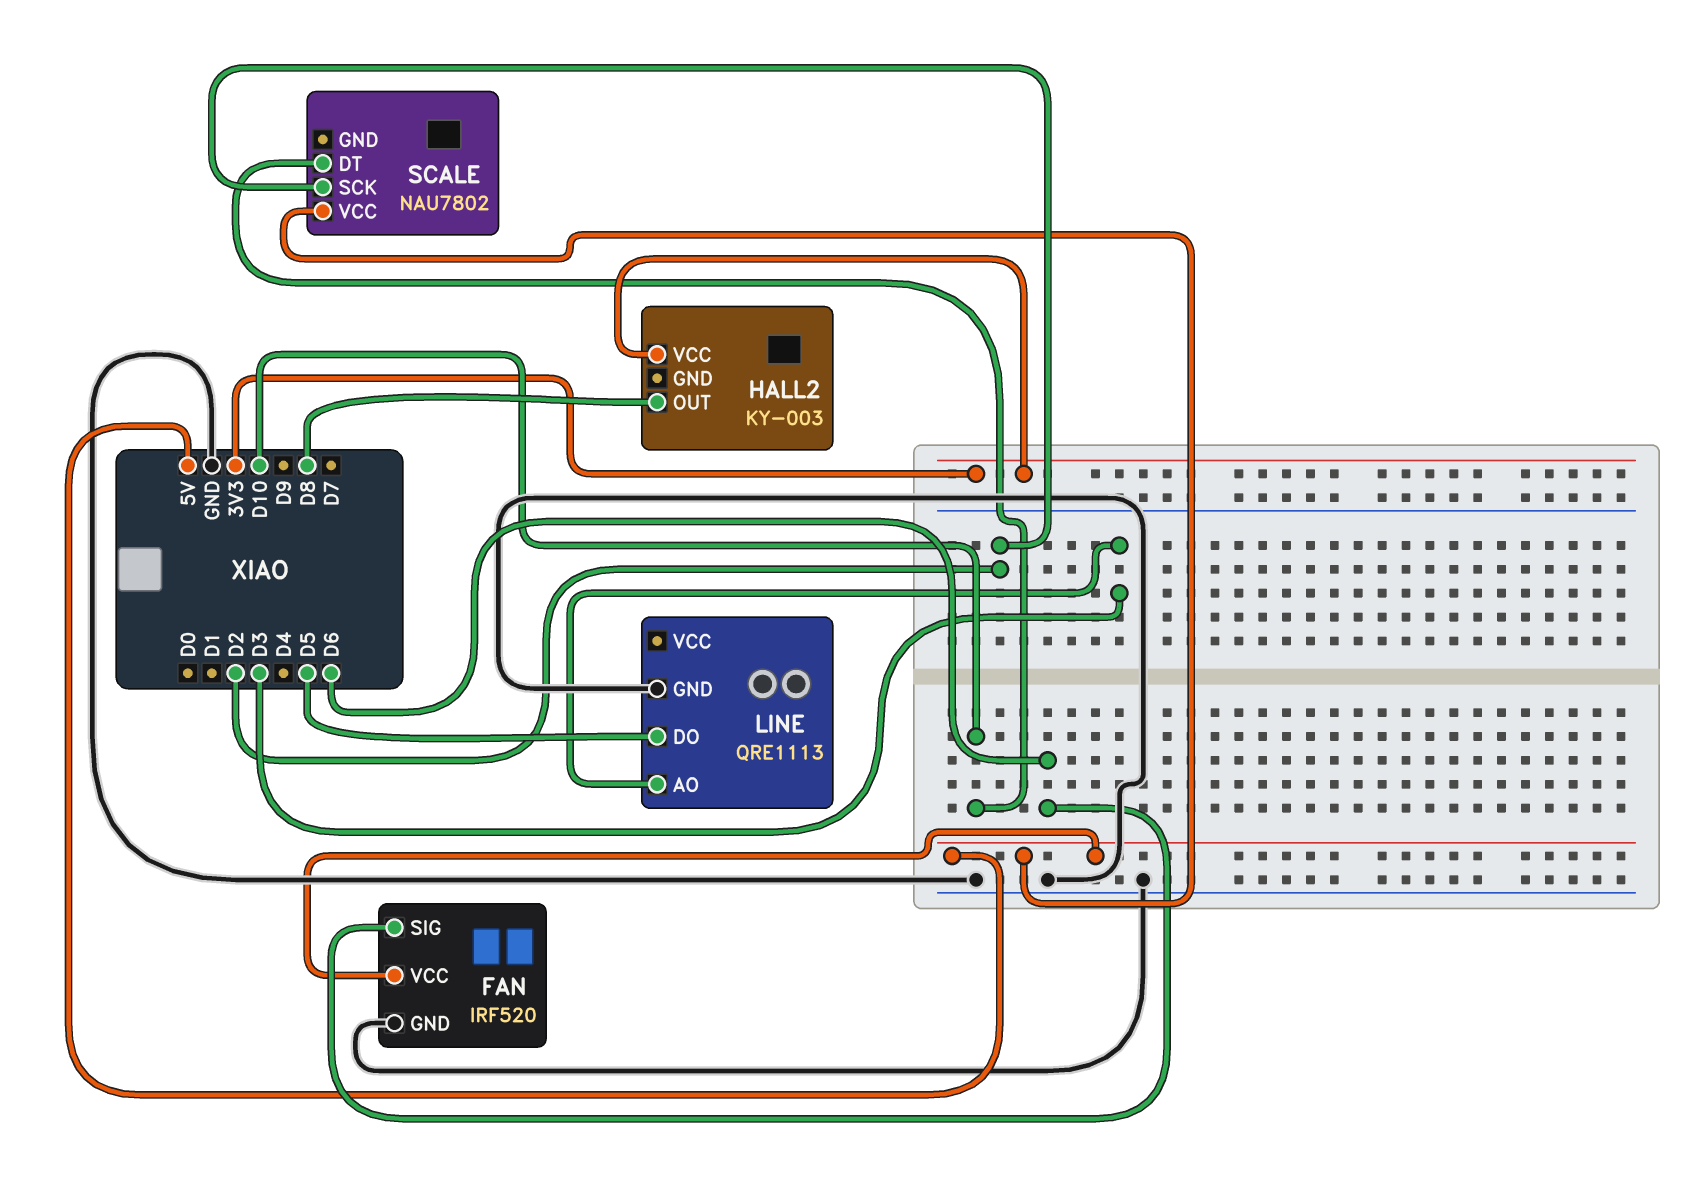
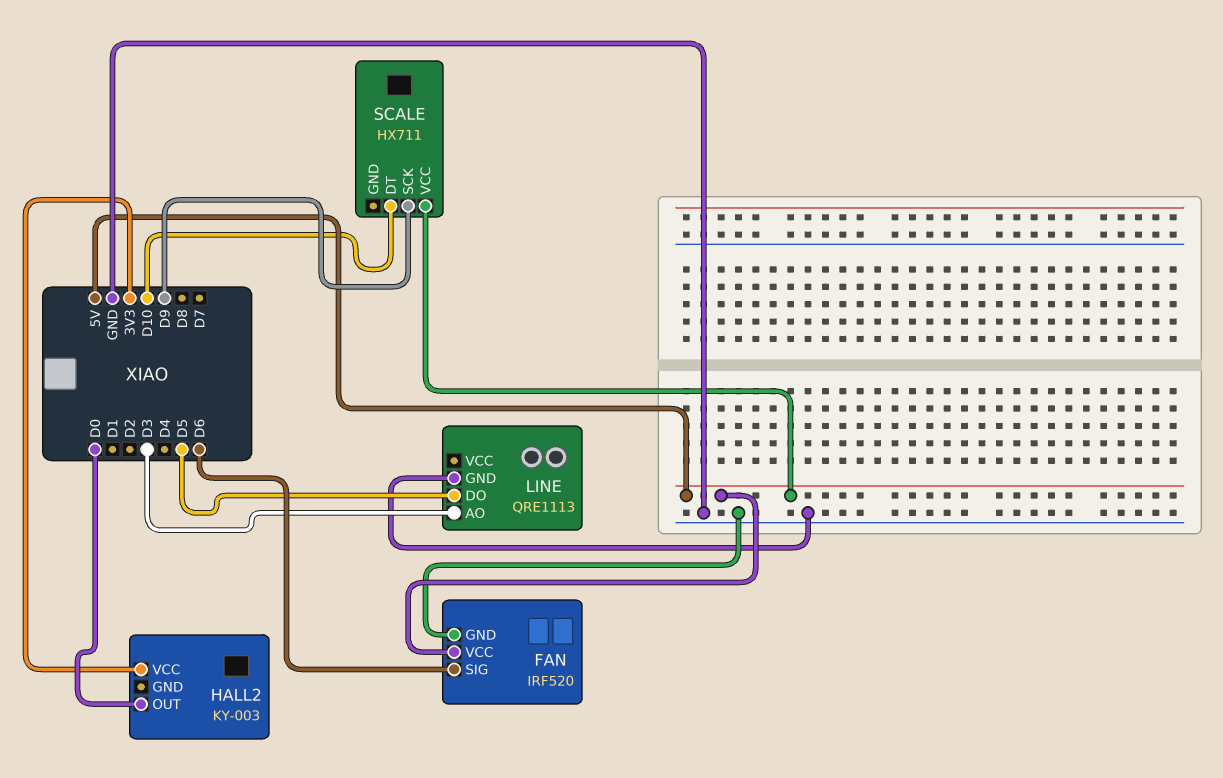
HALL2 pin OUT: D8 -> D0
SCALE: NAU7802 -> HX711
SCALE pin SCK: D2 -> D9

